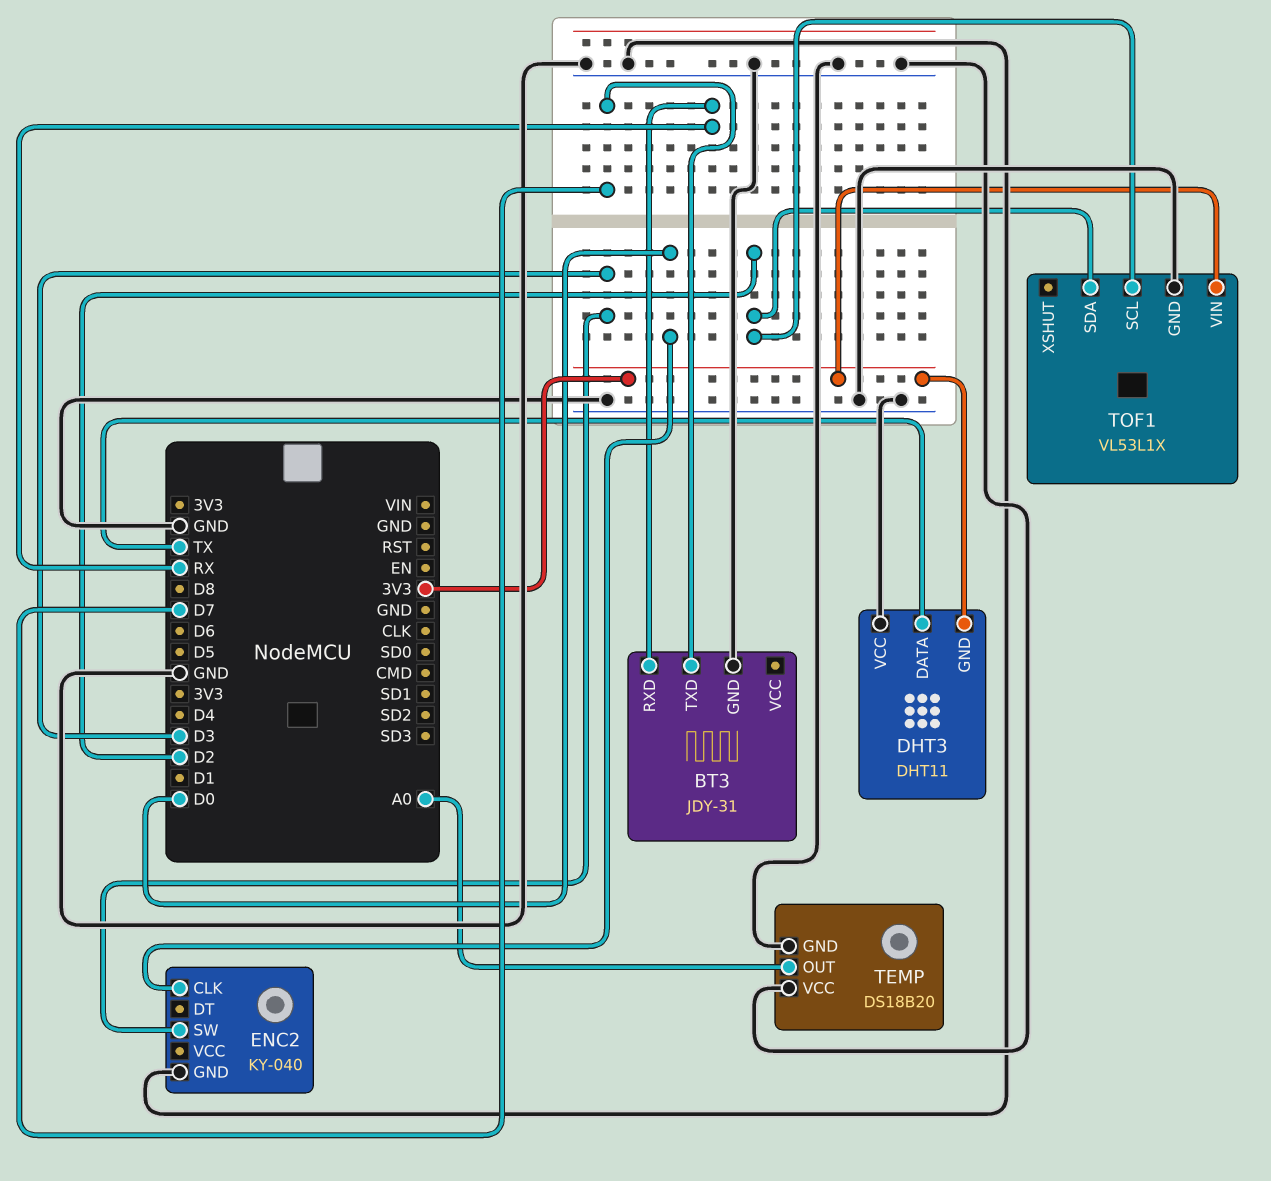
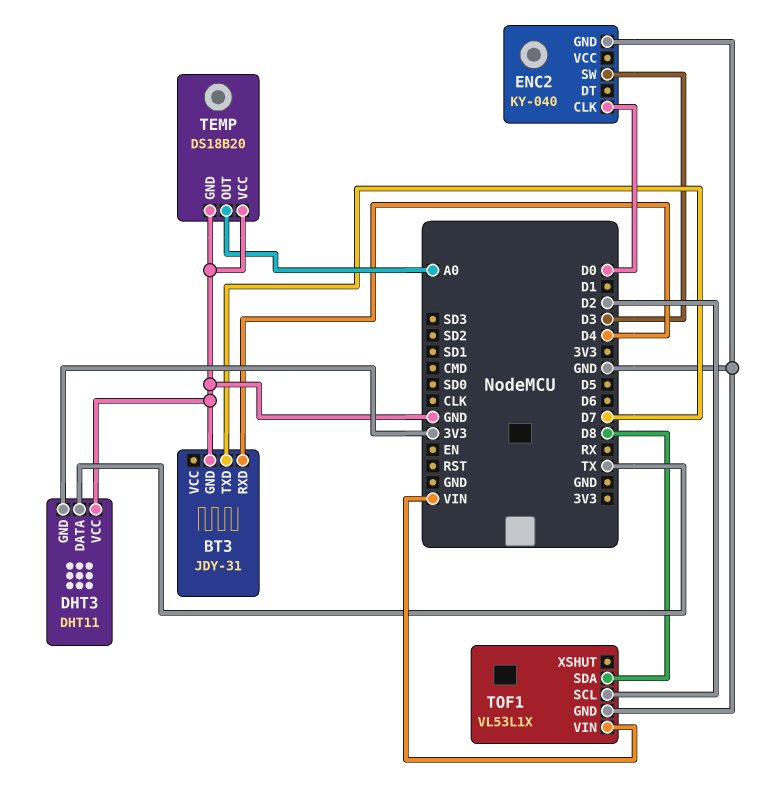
BT3 pin RXD: RX -> D4
TOF1 pin SDA: D2 -> D8
TOF1 pin VIN: 3V3 -> VIN

